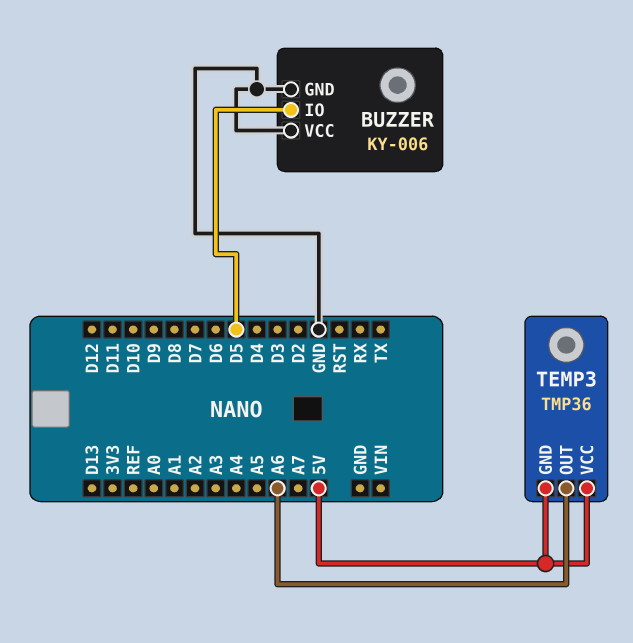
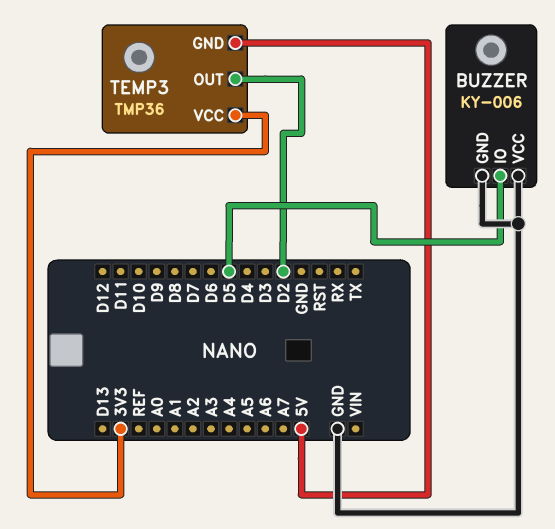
TEMP3 pin OUT: A6 -> D2
TEMP3 pin VCC: 5V -> 3V3

